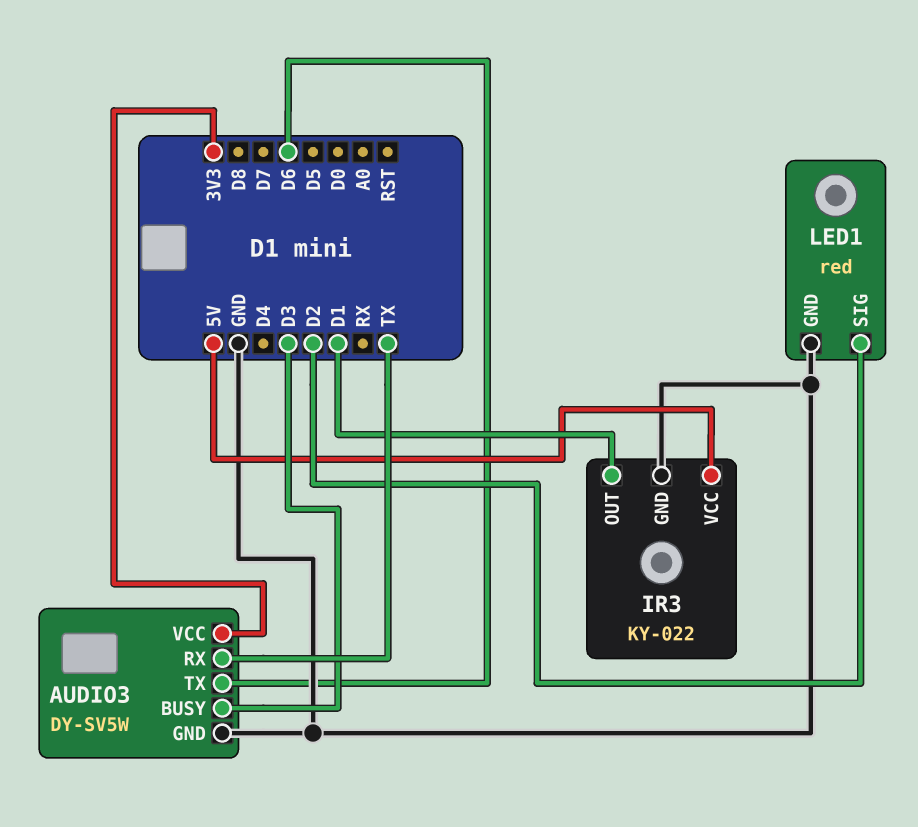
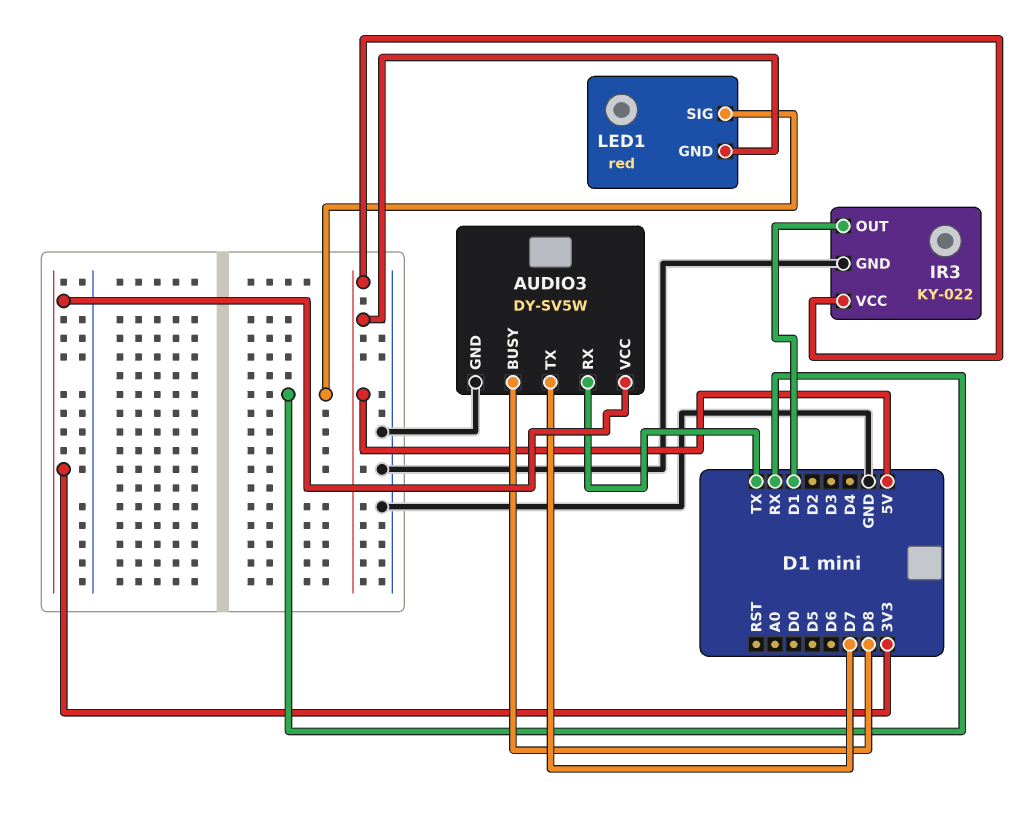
AUDIO3 pin BUSY: D3 -> D8
AUDIO3 pin TX: D6 -> D7
LED1 pin GND: GND -> 5V
LED1 pin SIG: D2 -> RX

